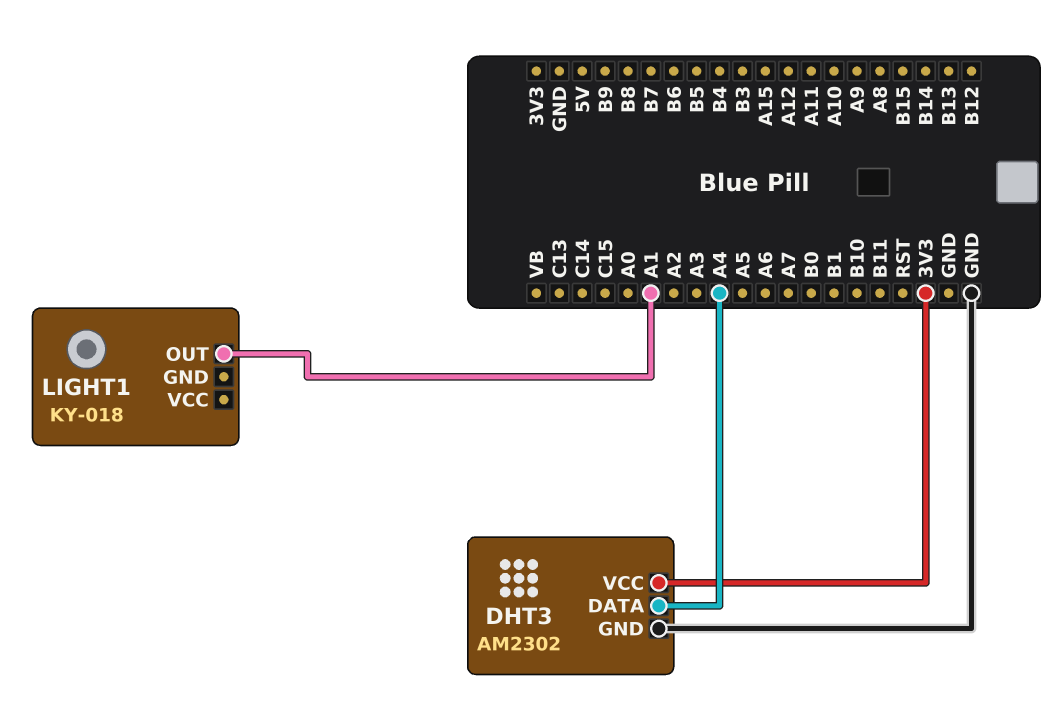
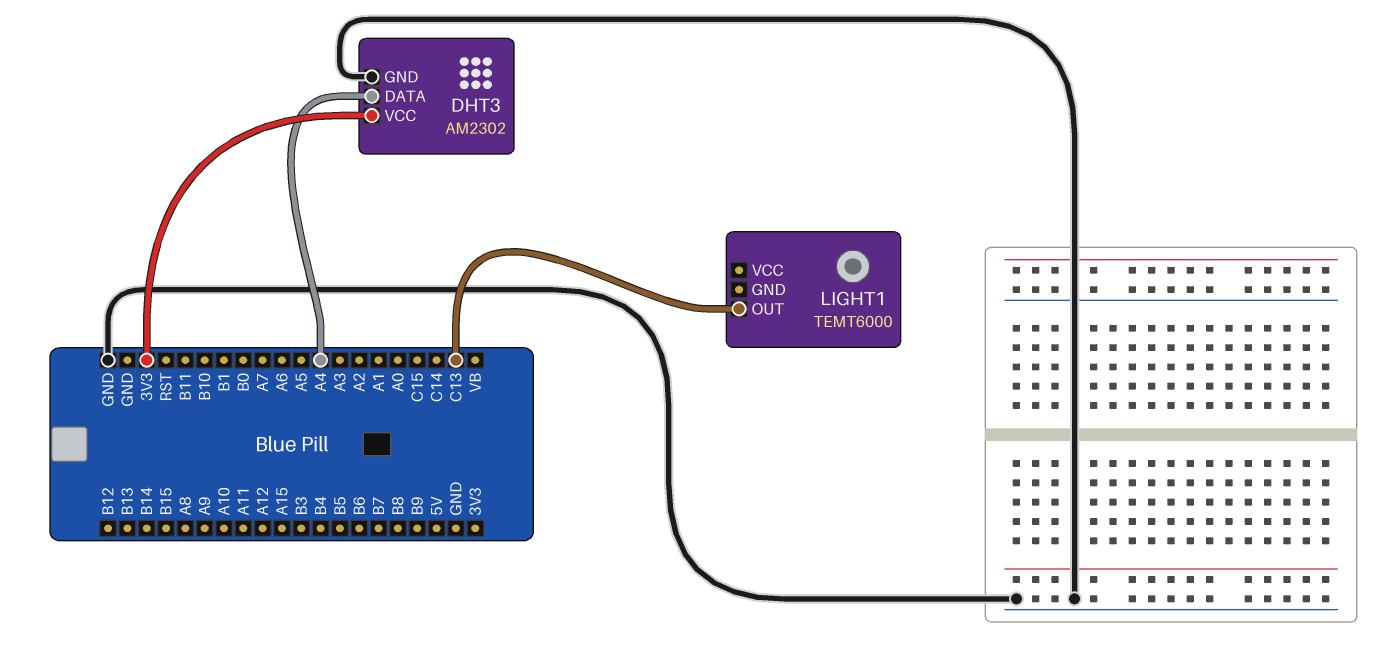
LIGHT1: KY-018 -> TEMT6000
LIGHT1 pin OUT: A1 -> C13

